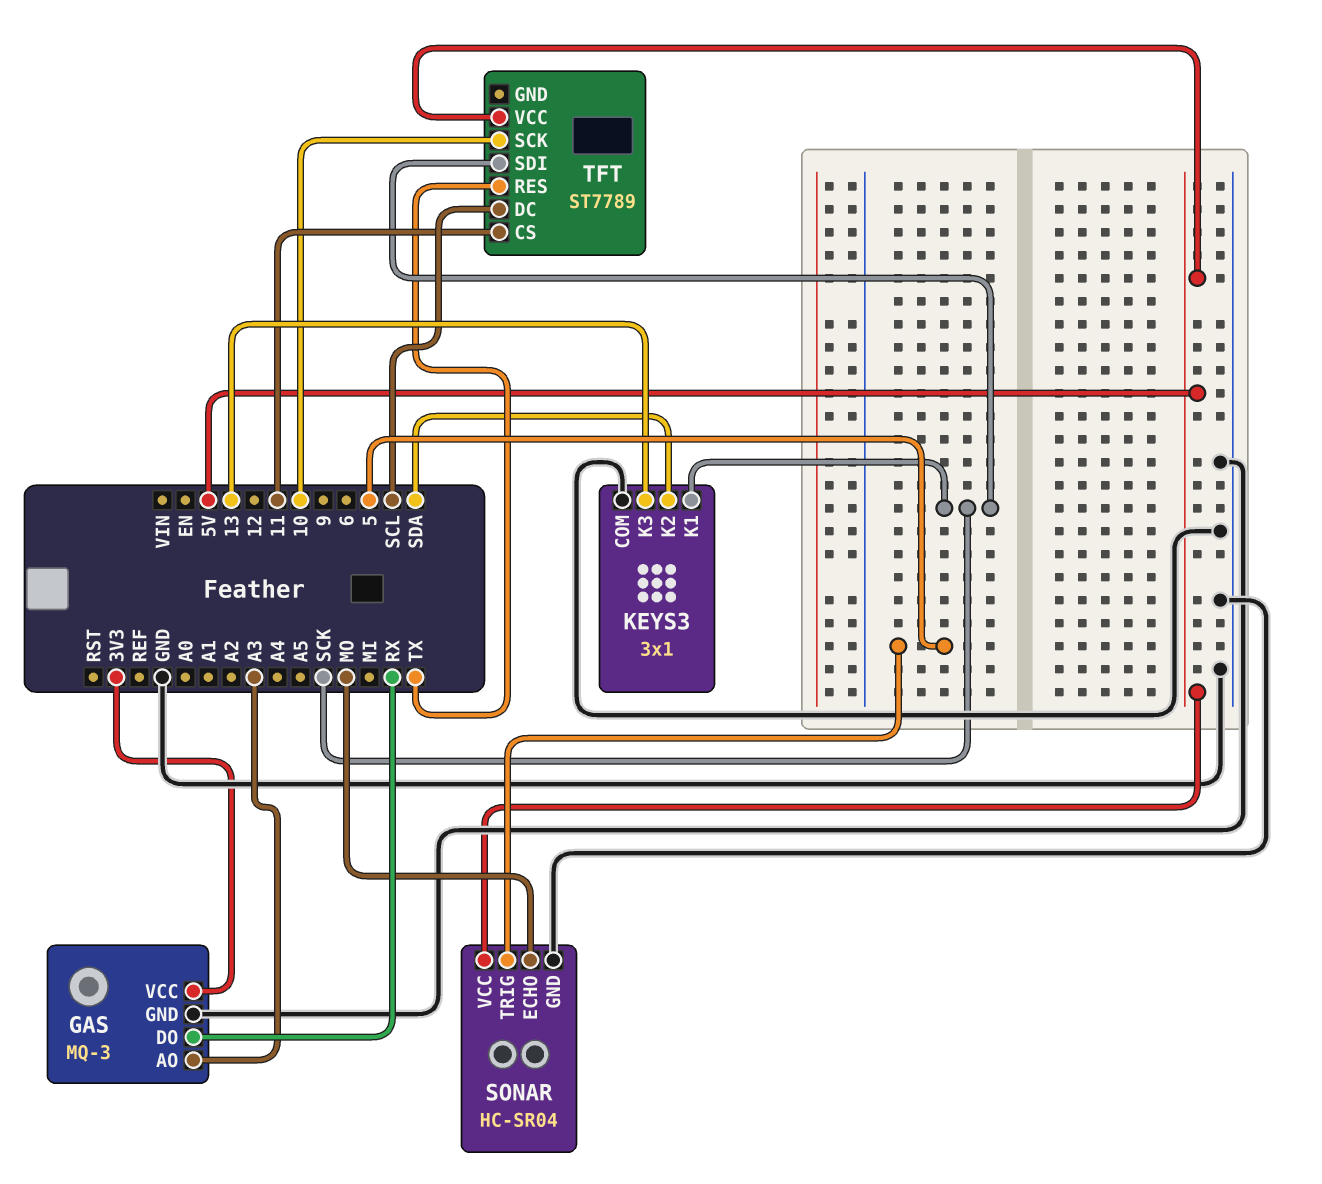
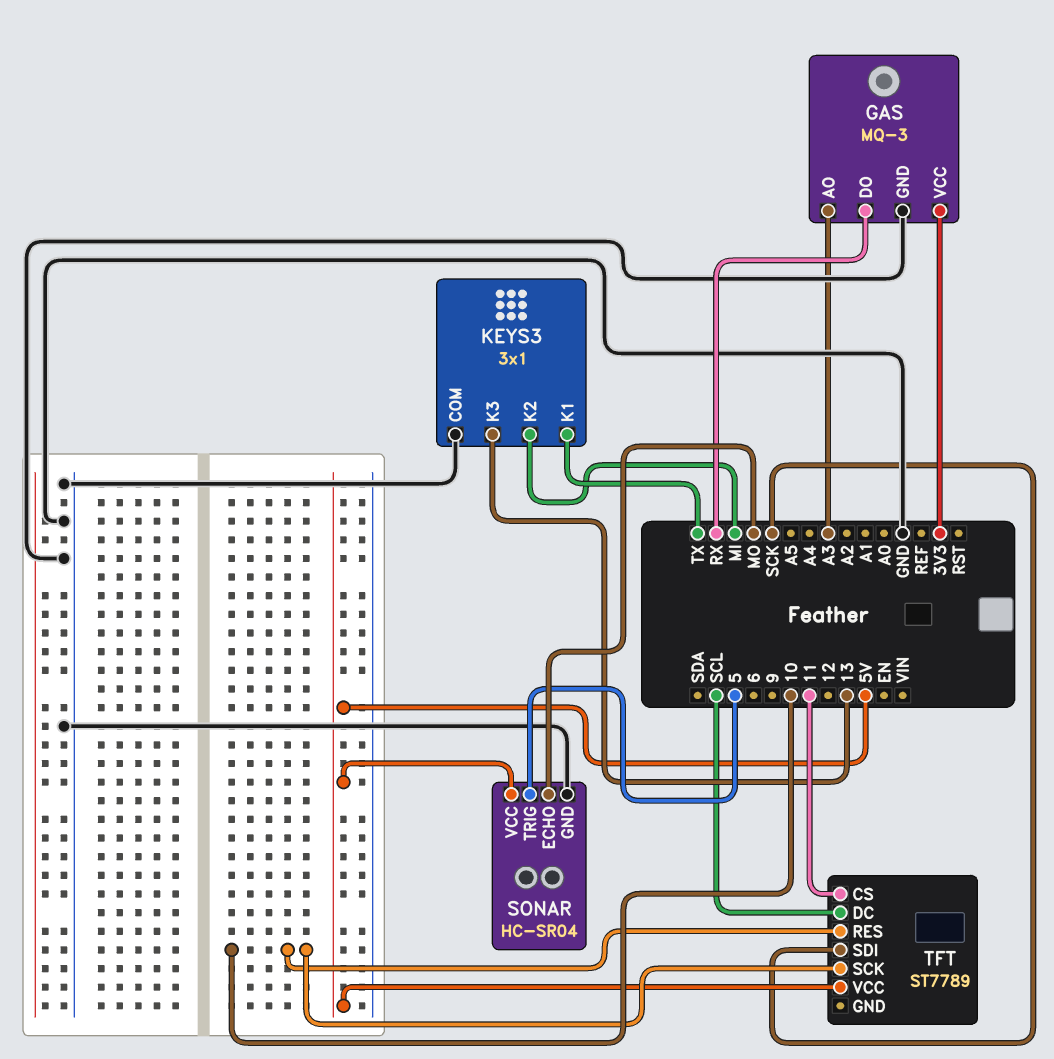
KEYS3 pin K1: SCK -> TX
KEYS3 pin K2: SDA -> MI
TFT pin RES: TX -> 10

